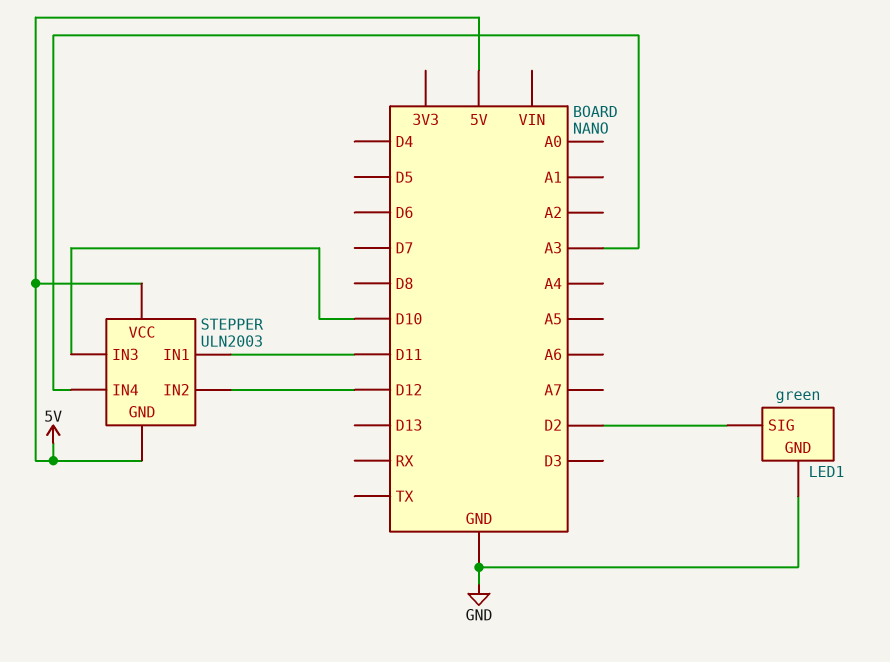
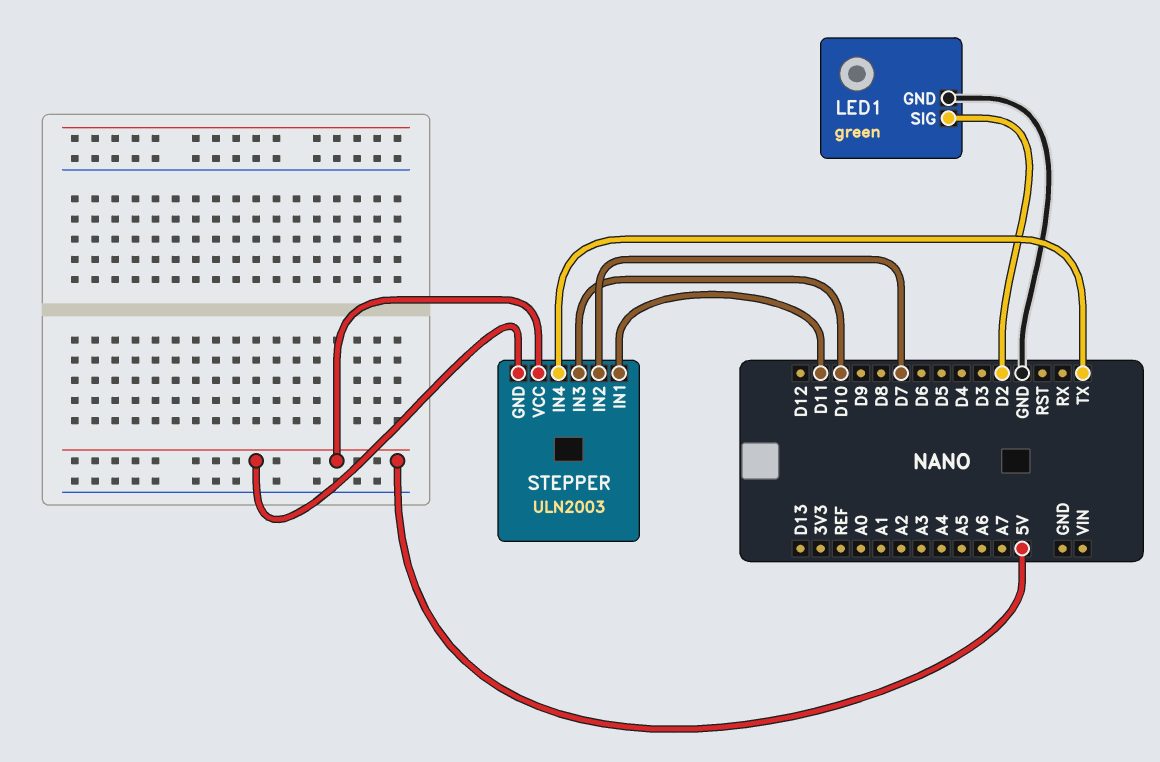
STEPPER pin IN2: D12 -> D7
STEPPER pin IN4: A3 -> TX

